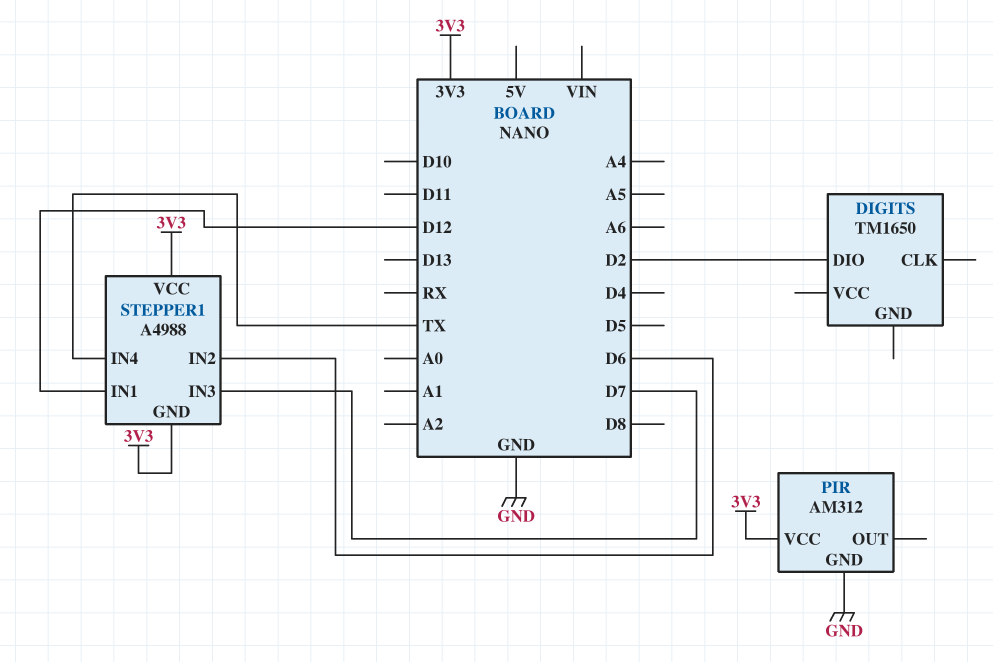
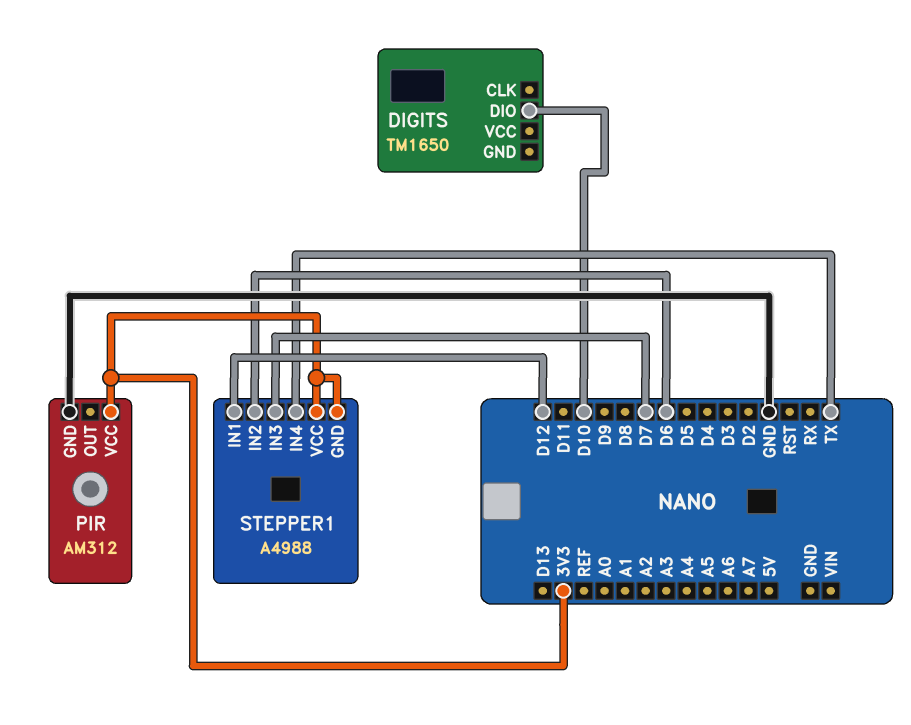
DIGITS pin DIO: D2 -> D10

